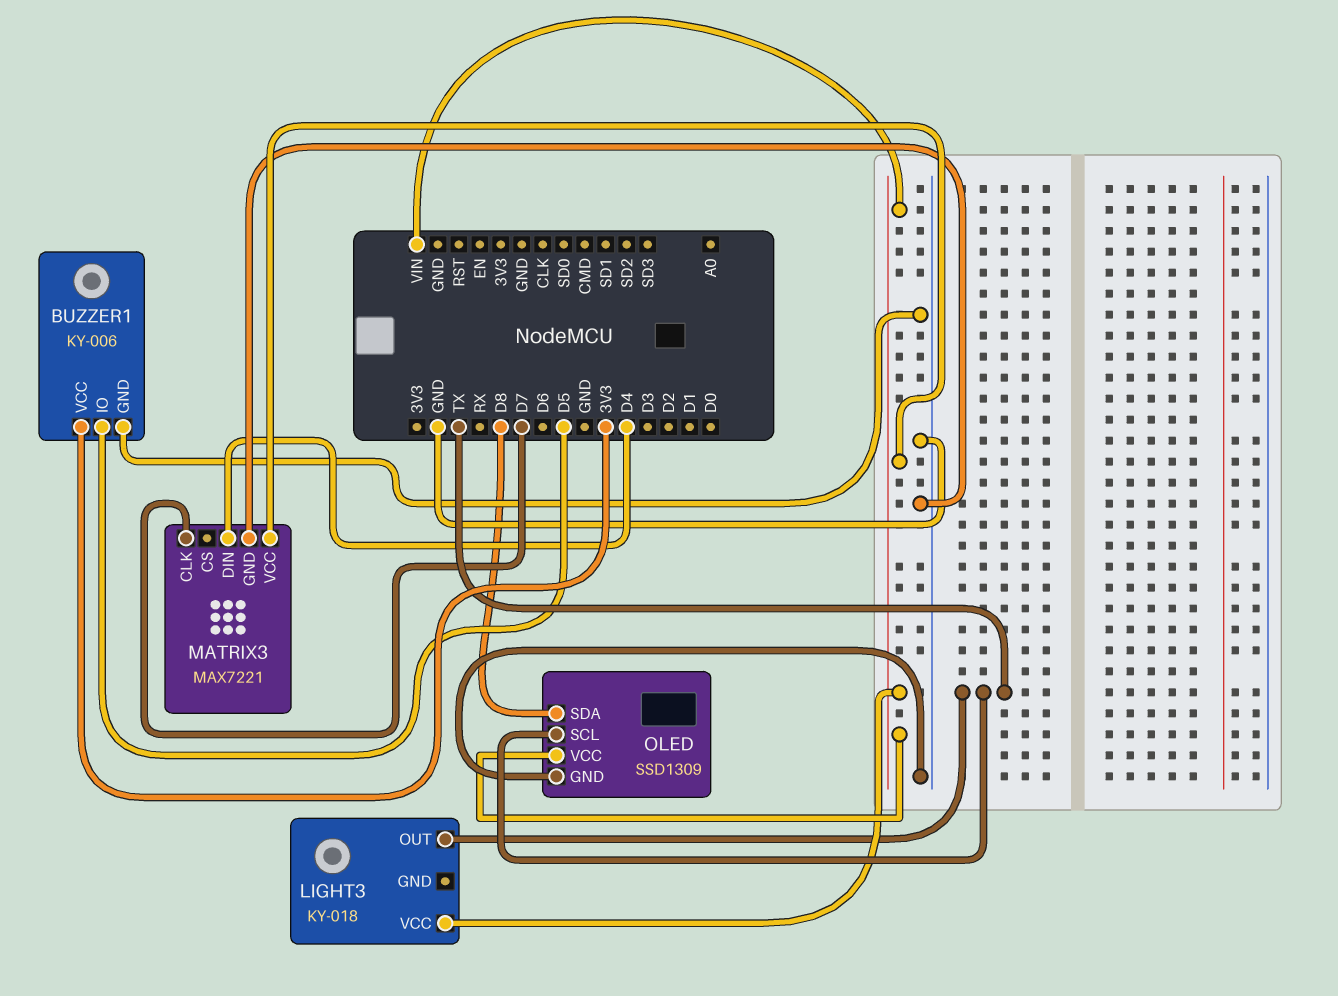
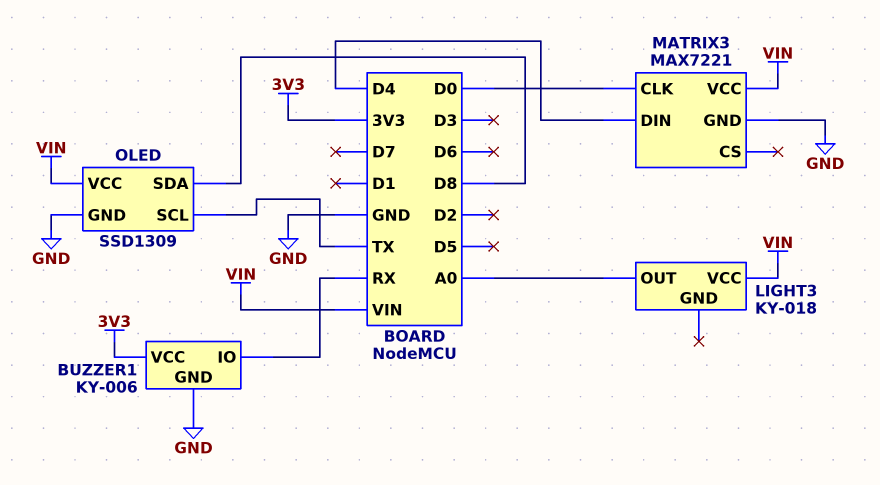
BUZZER1 pin IO: D5 -> RX
LIGHT3 pin OUT: TX -> A0
MATRIX3 pin CLK: D7 -> D0

